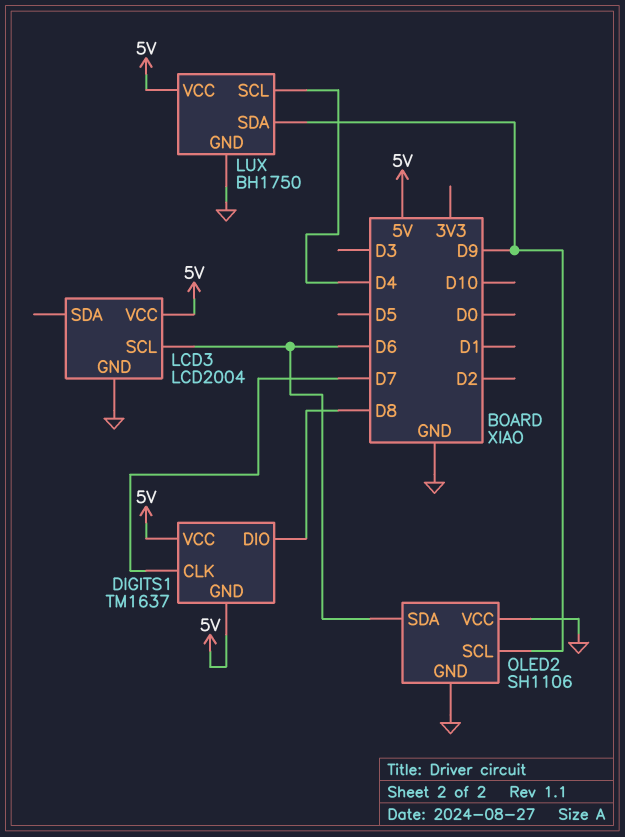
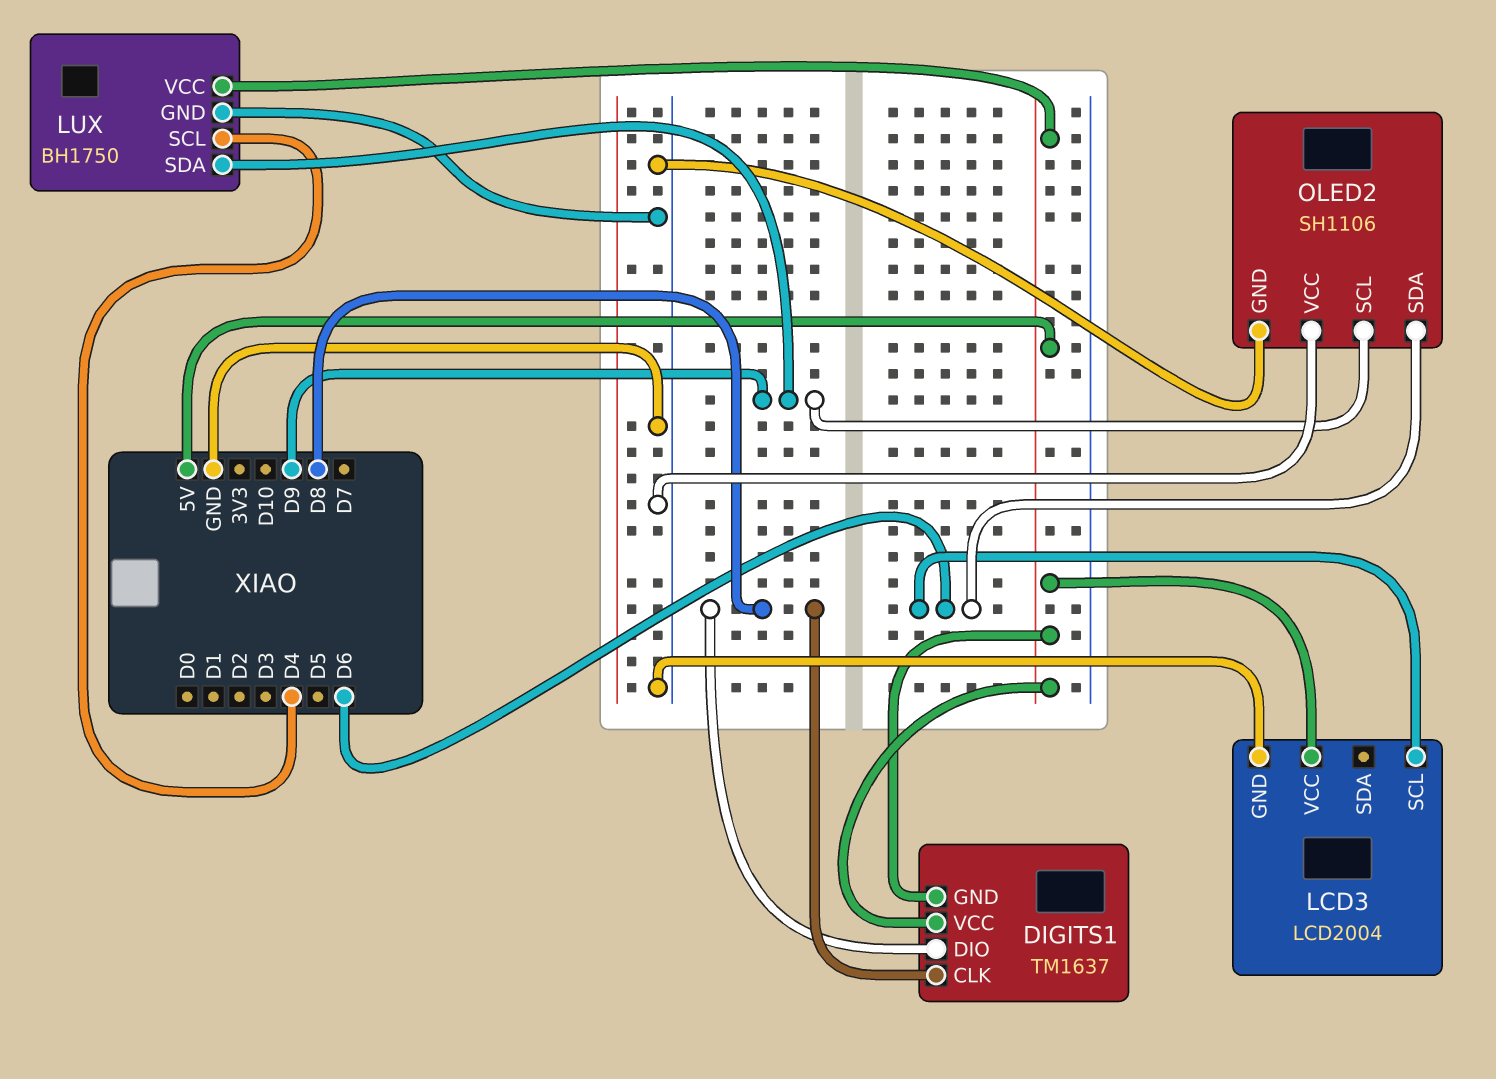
DIGITS1 pin CLK: D7 -> D8

